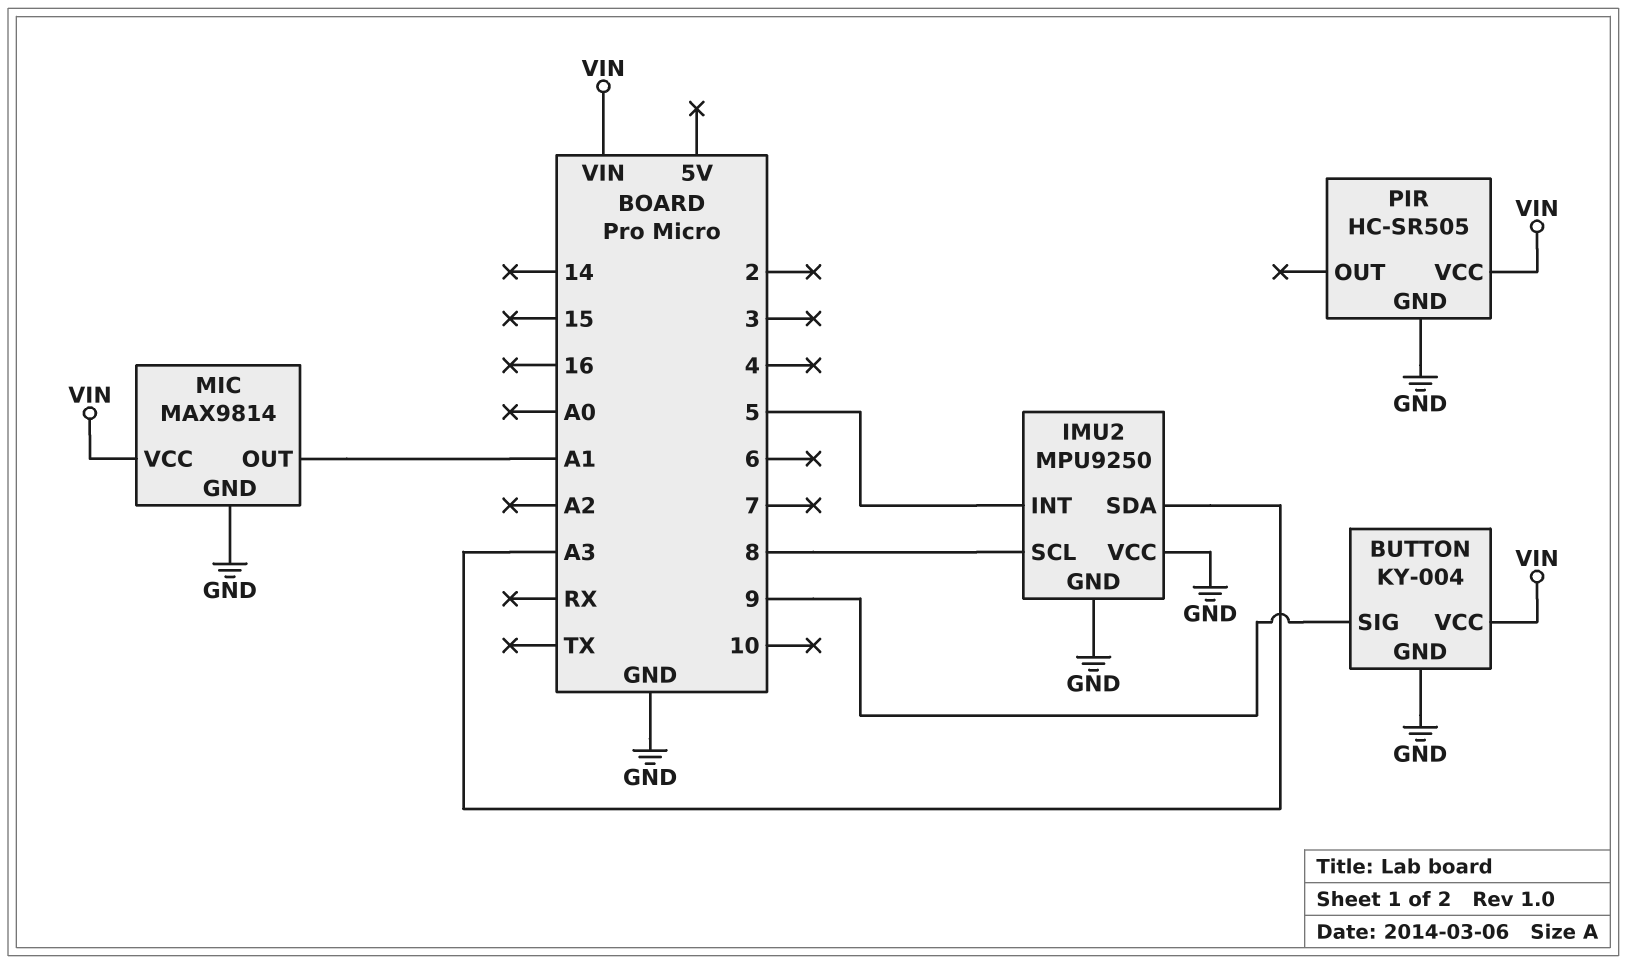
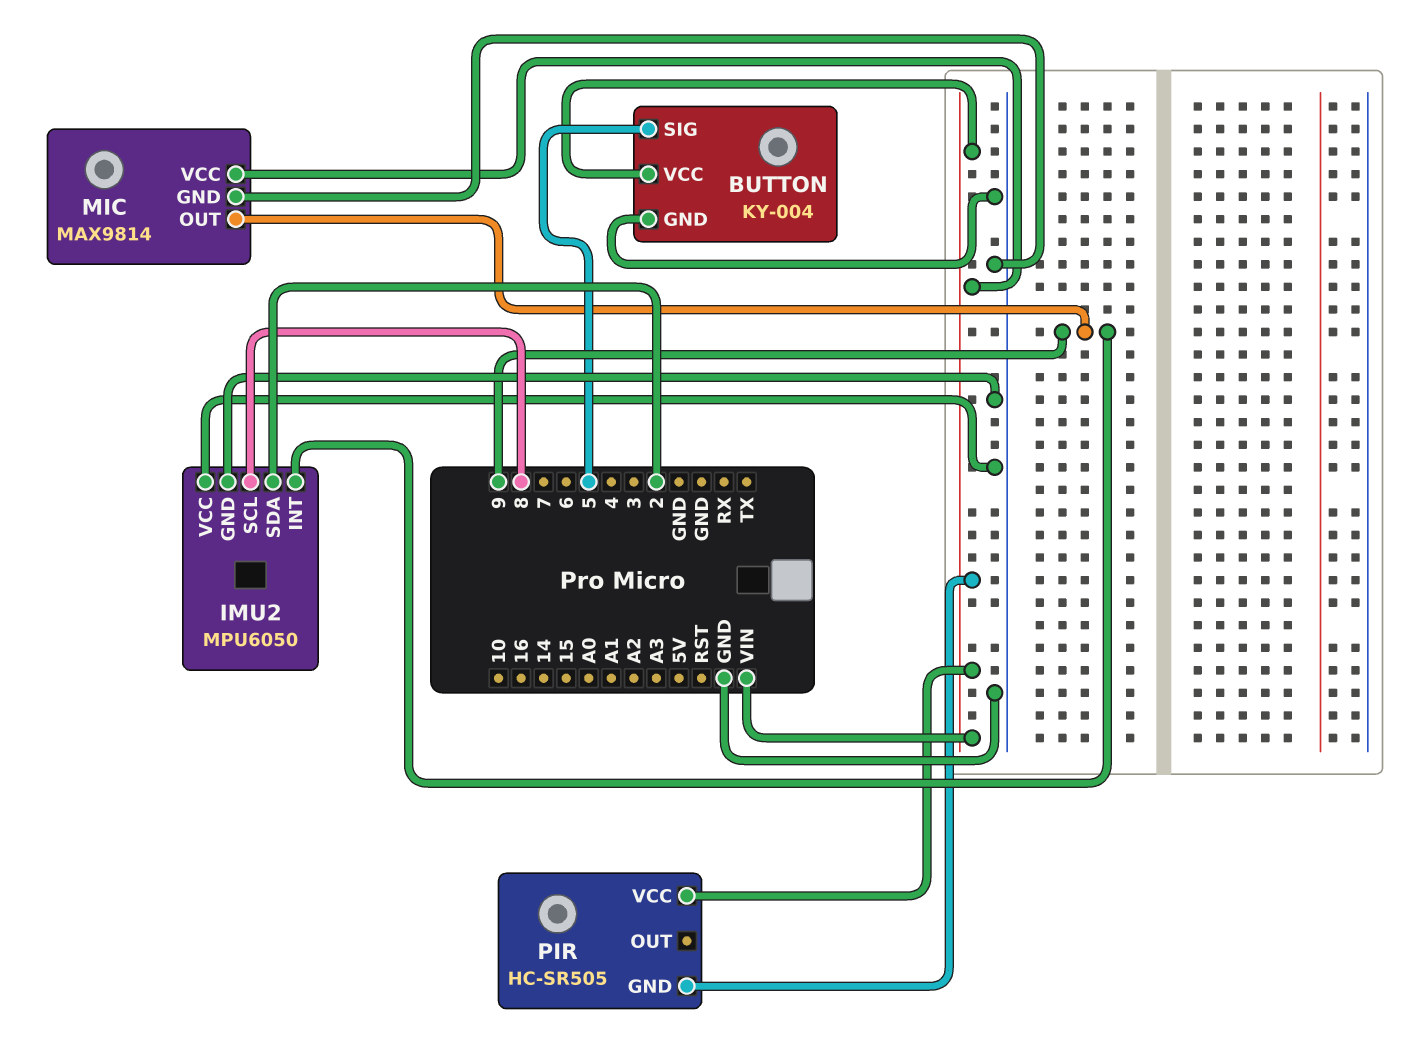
BUTTON pin SIG: 9 -> 5
IMU2: MPU9250 -> MPU6050
IMU2 pin INT: 5 -> 9
IMU2 pin SDA: A3 -> 2
MIC pin OUT: A1 -> 9
PIR pin GND: GND -> VIN

